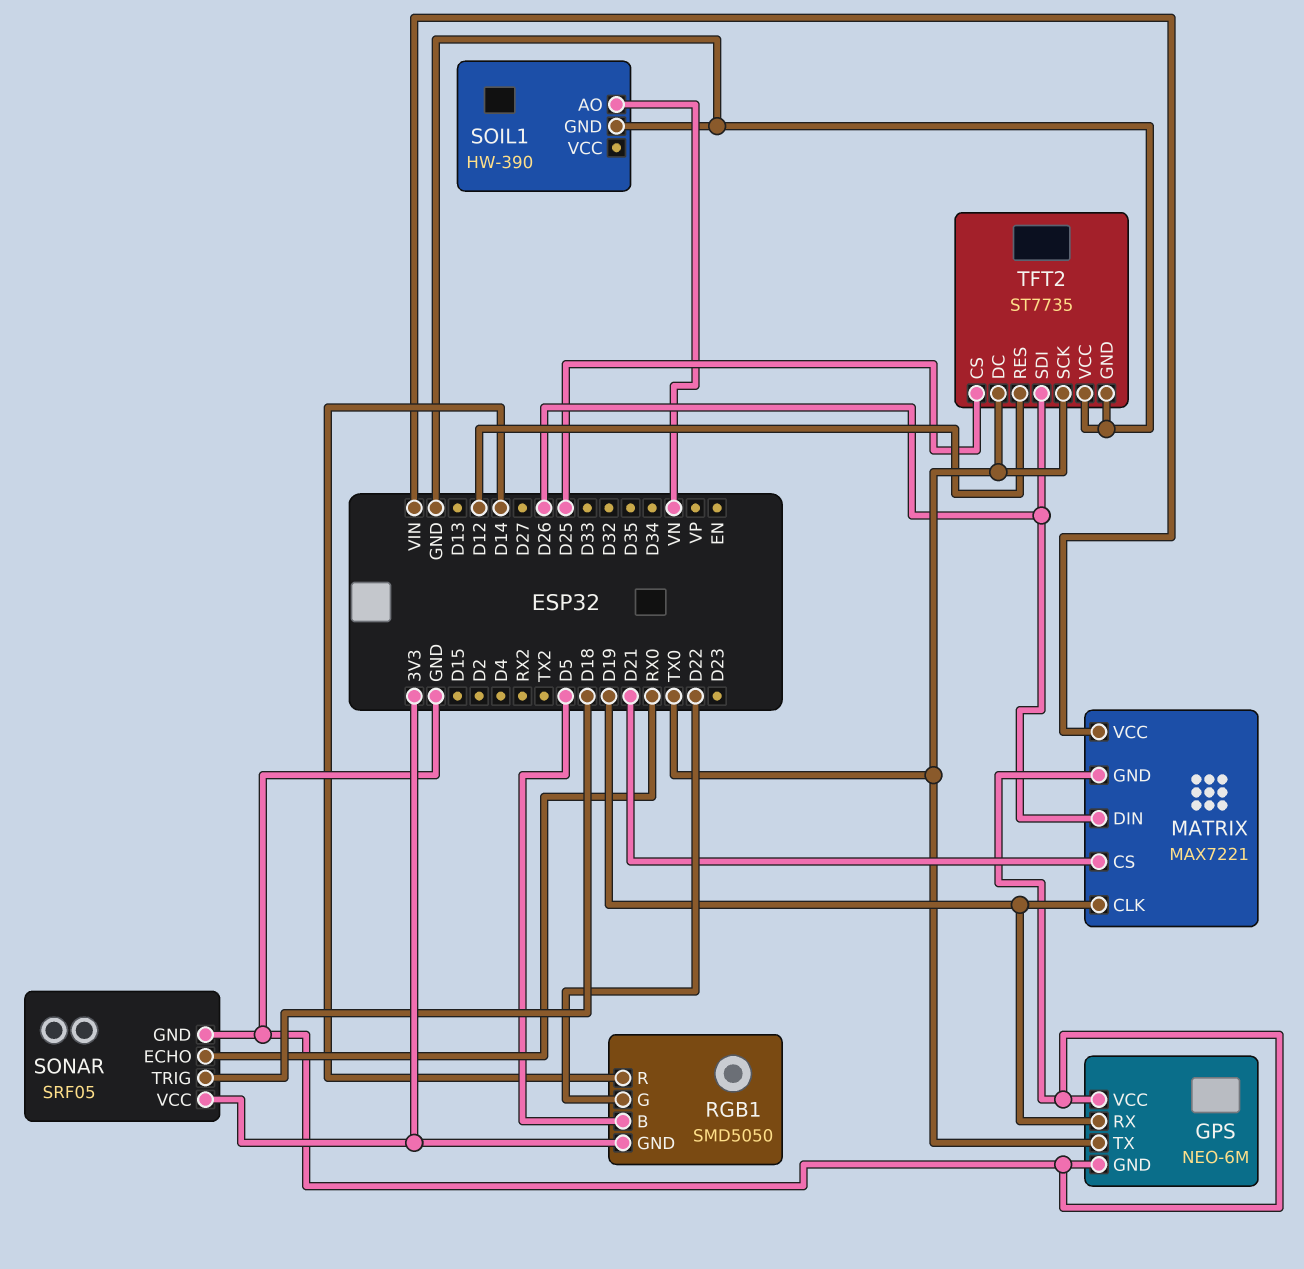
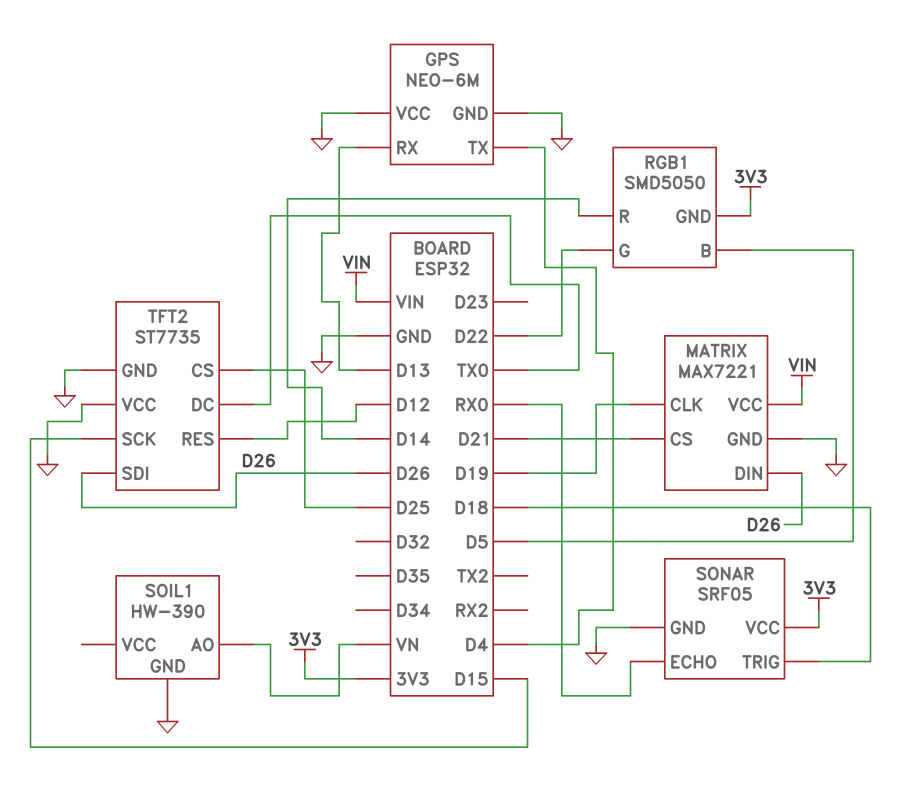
GPS pin RX: D19 -> D13
GPS pin TX: TX0 -> D4
TFT2 pin SCK: TX0 -> D15

